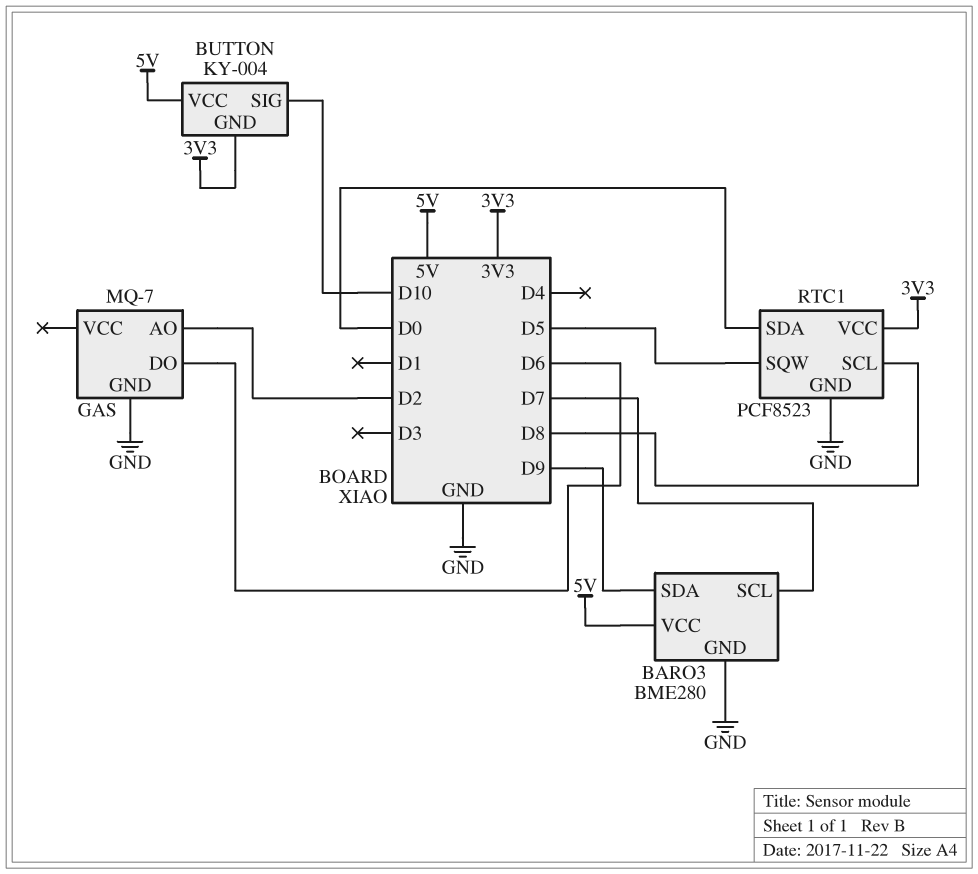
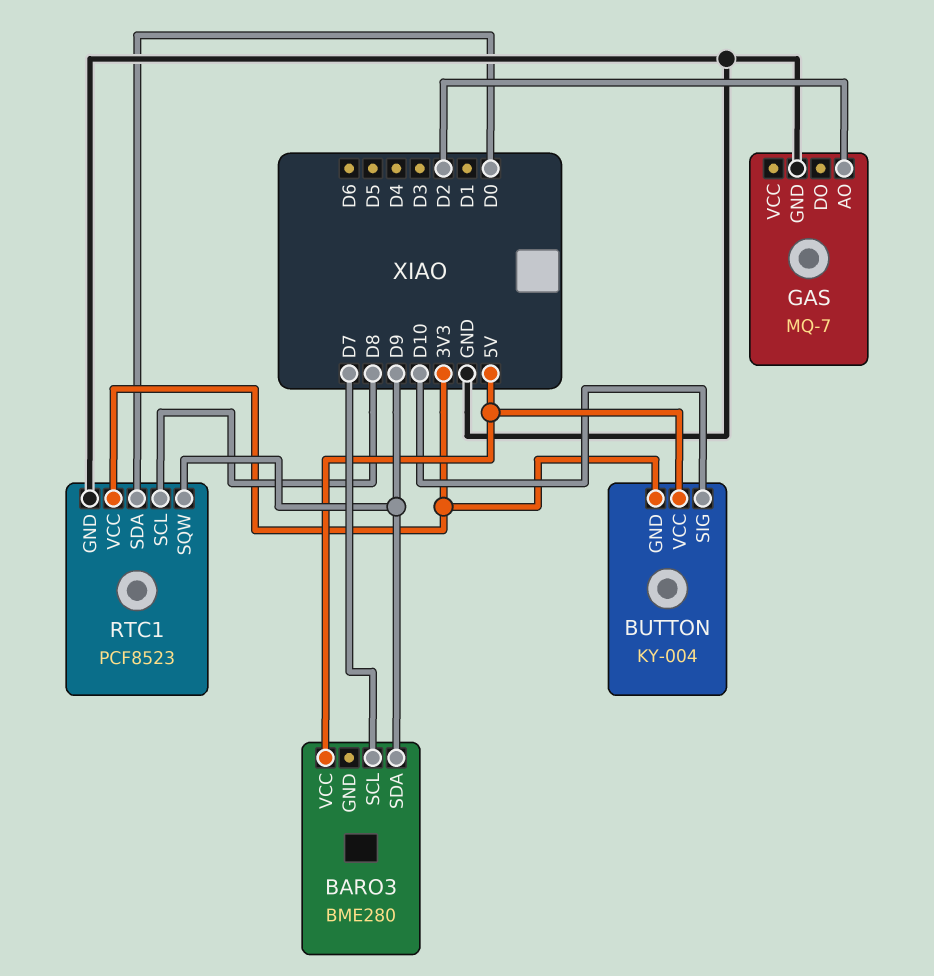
BARO3 pin GND: GND -> none
GAS pin DO: D6 -> none
RTC1 pin SQW: D5 -> D9

